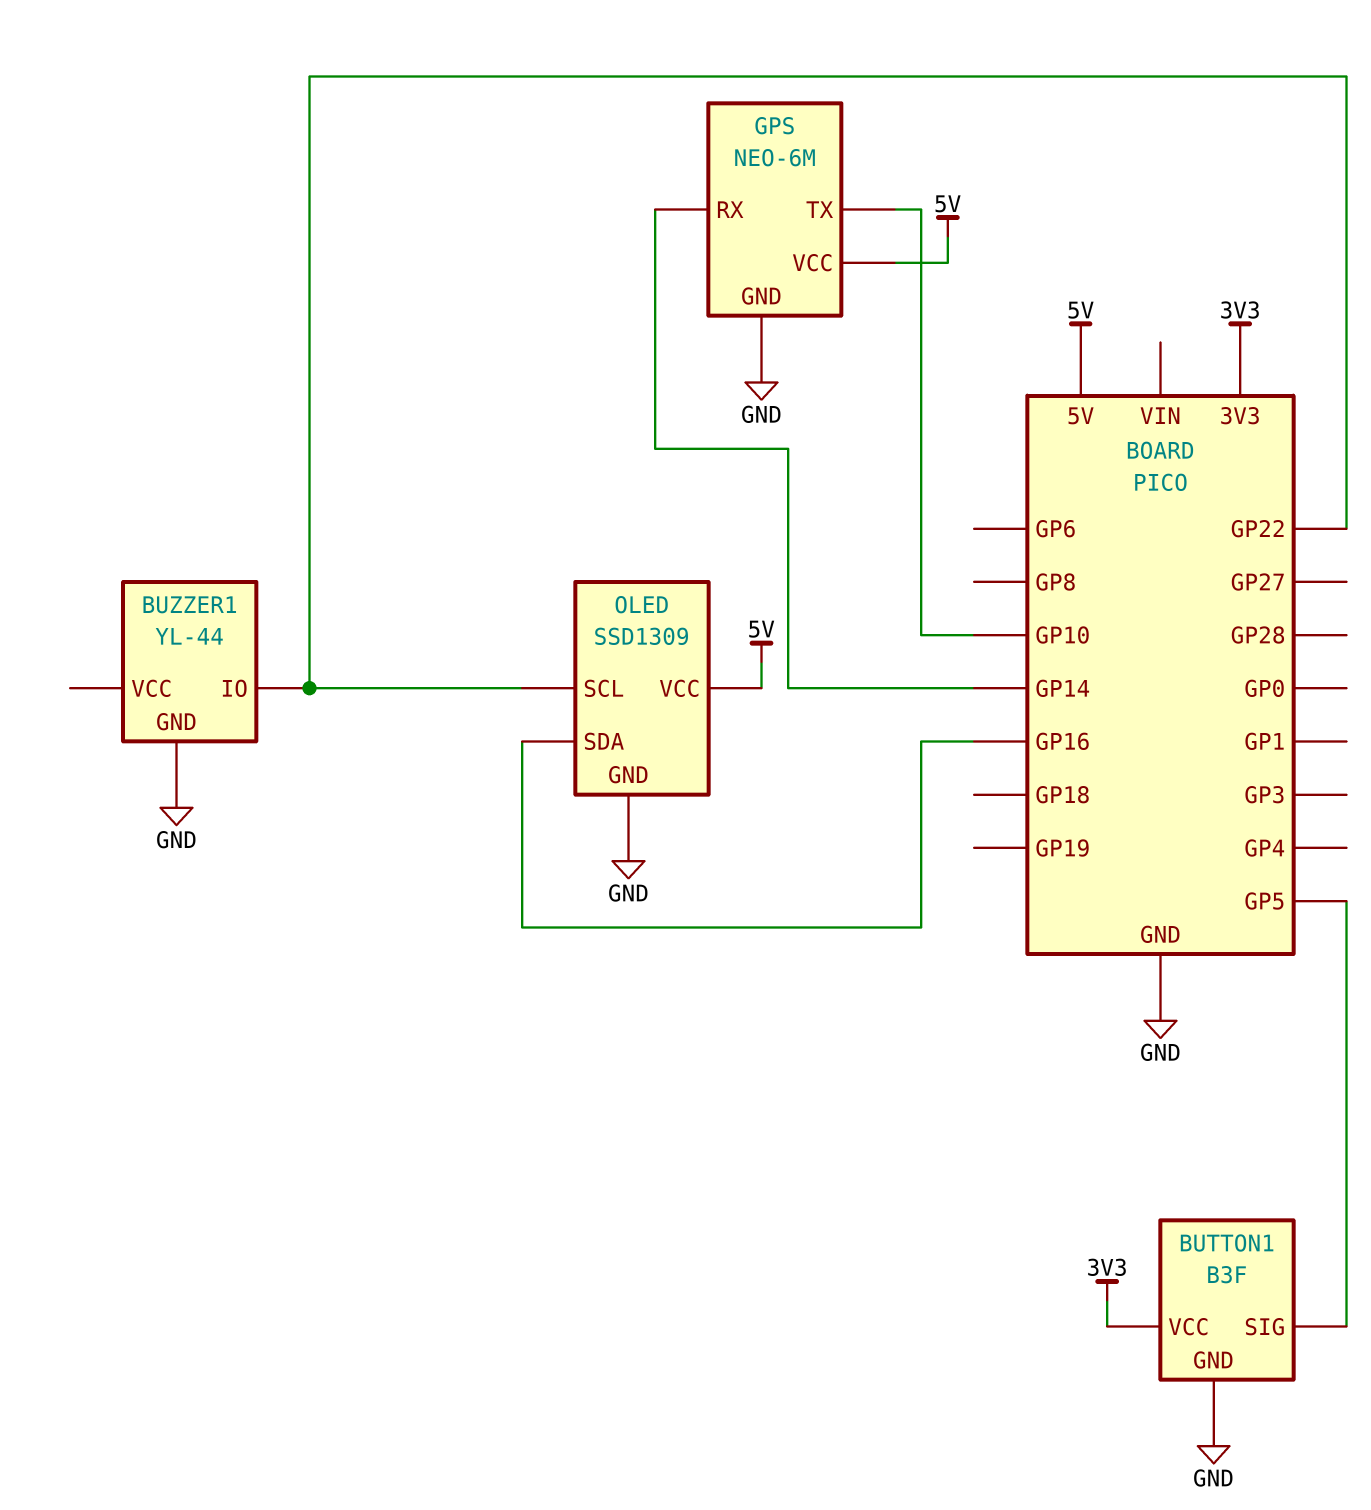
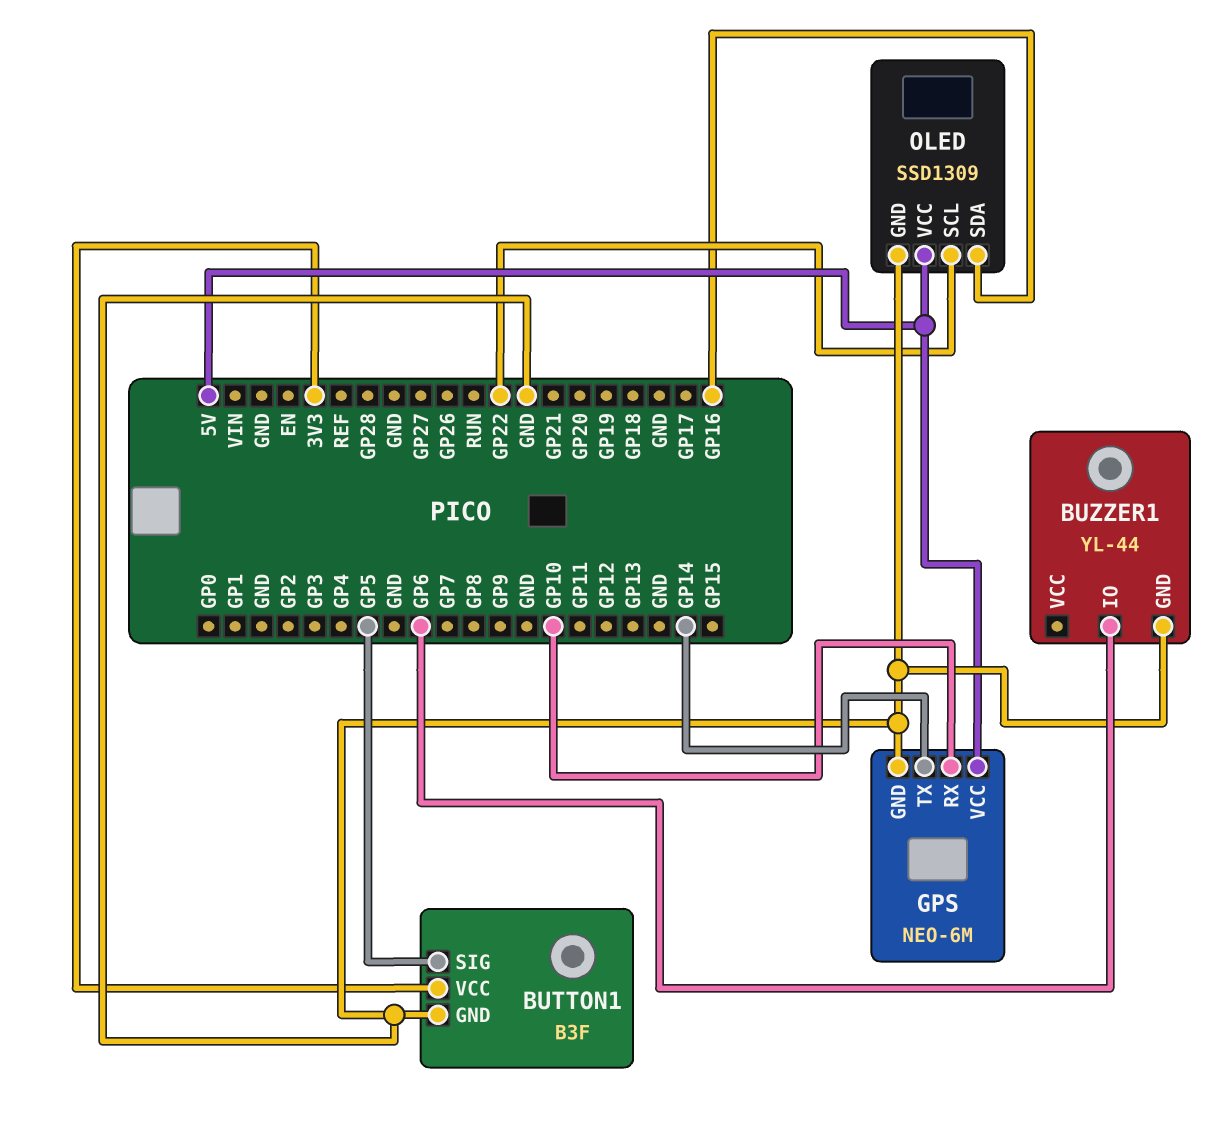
BUZZER1 pin IO: GP22 -> GP6
GPS pin RX: GP14 -> GP10
GPS pin TX: GP10 -> GP14

